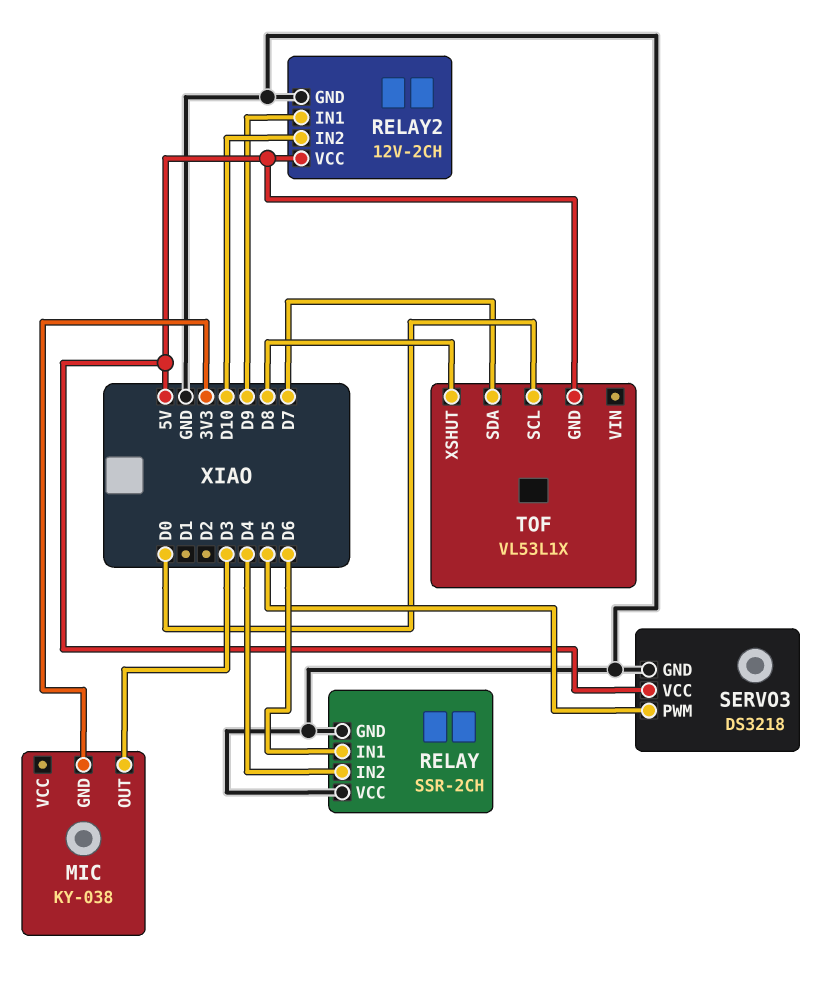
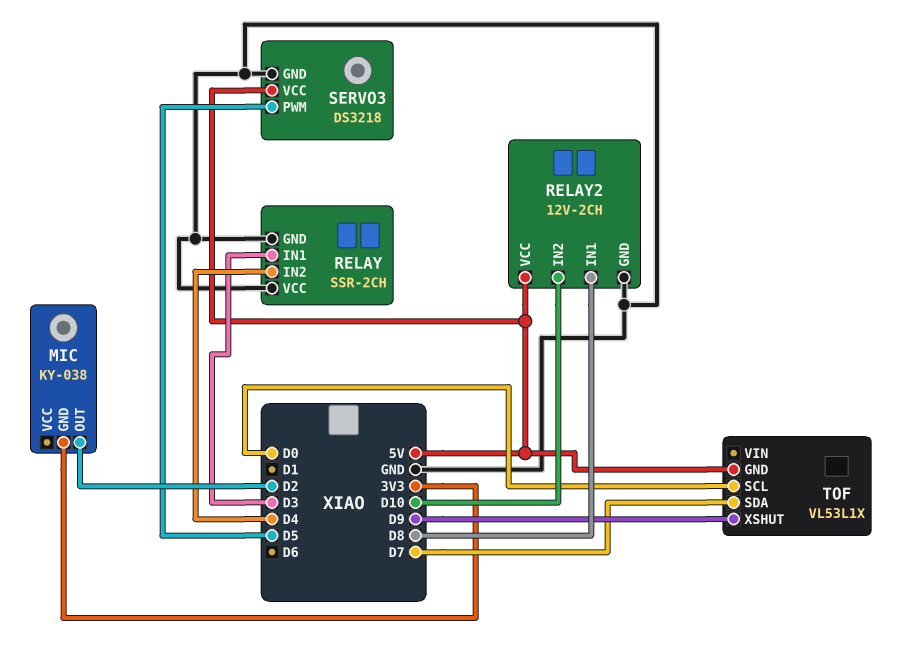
MIC pin OUT: D3 -> D2
RELAY pin IN1: D6 -> D3
RELAY2 pin IN1: D9 -> D8
TOF pin XSHUT: D8 -> D9

